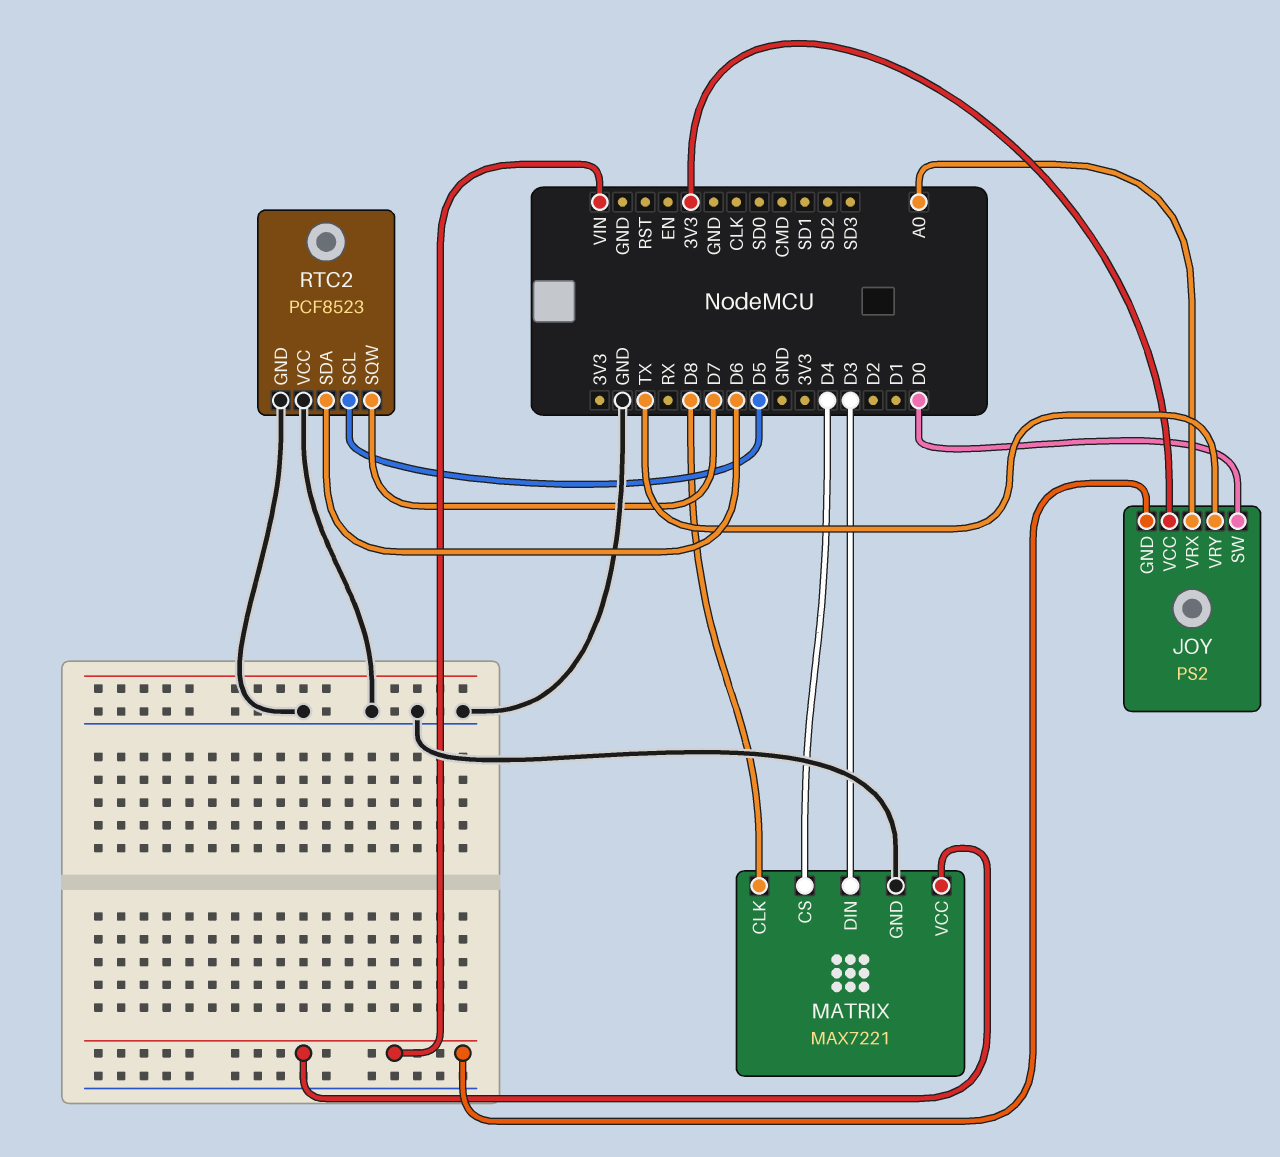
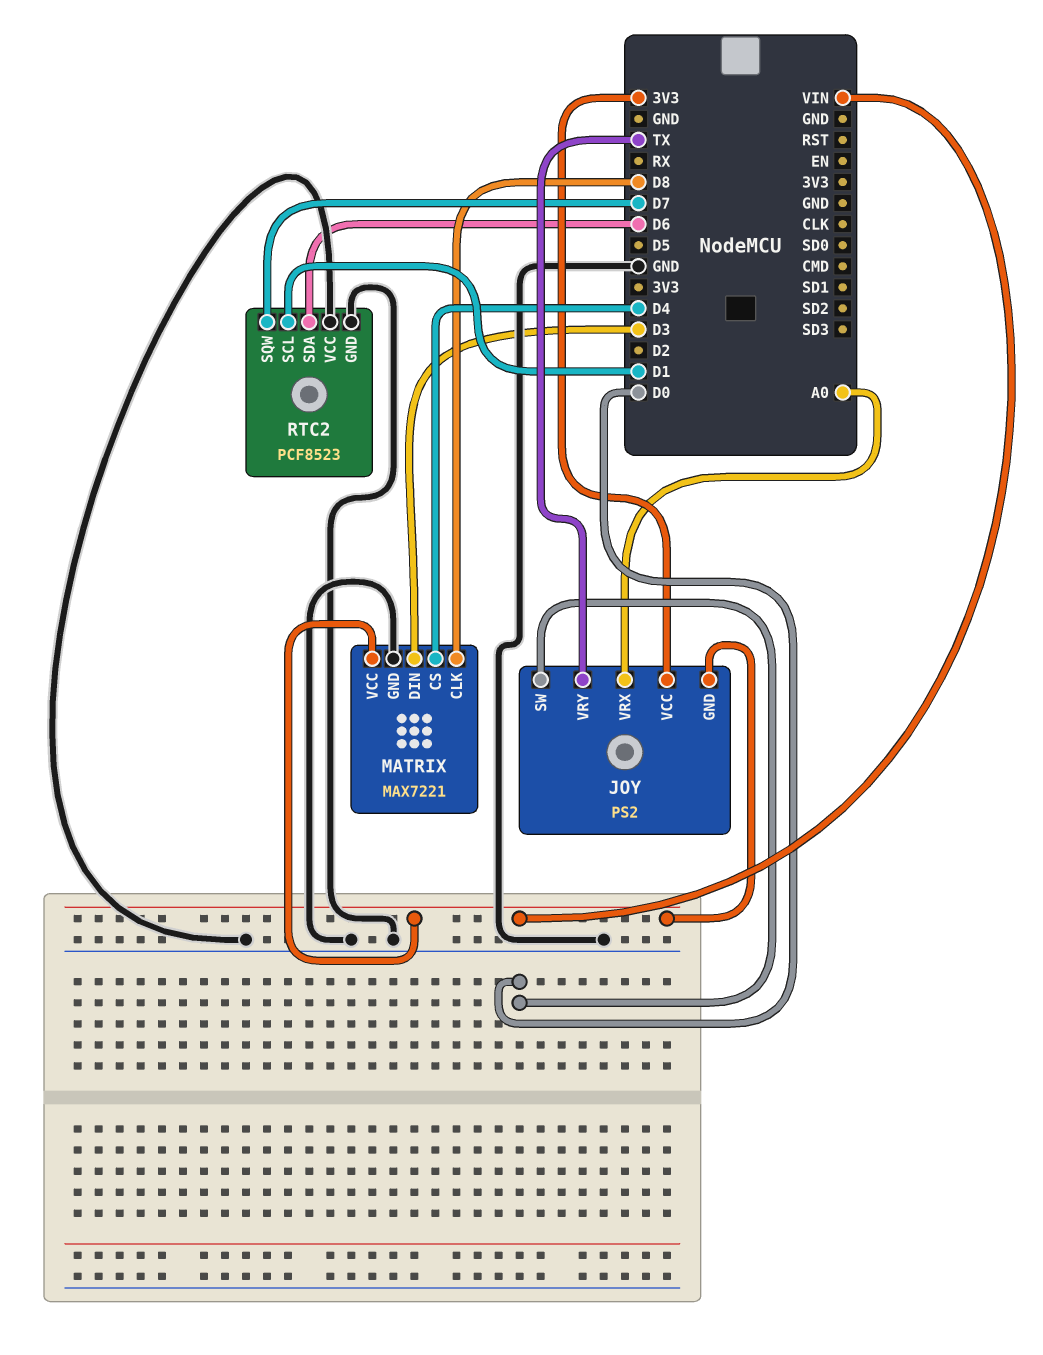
RTC2 pin SCL: D5 -> D1

